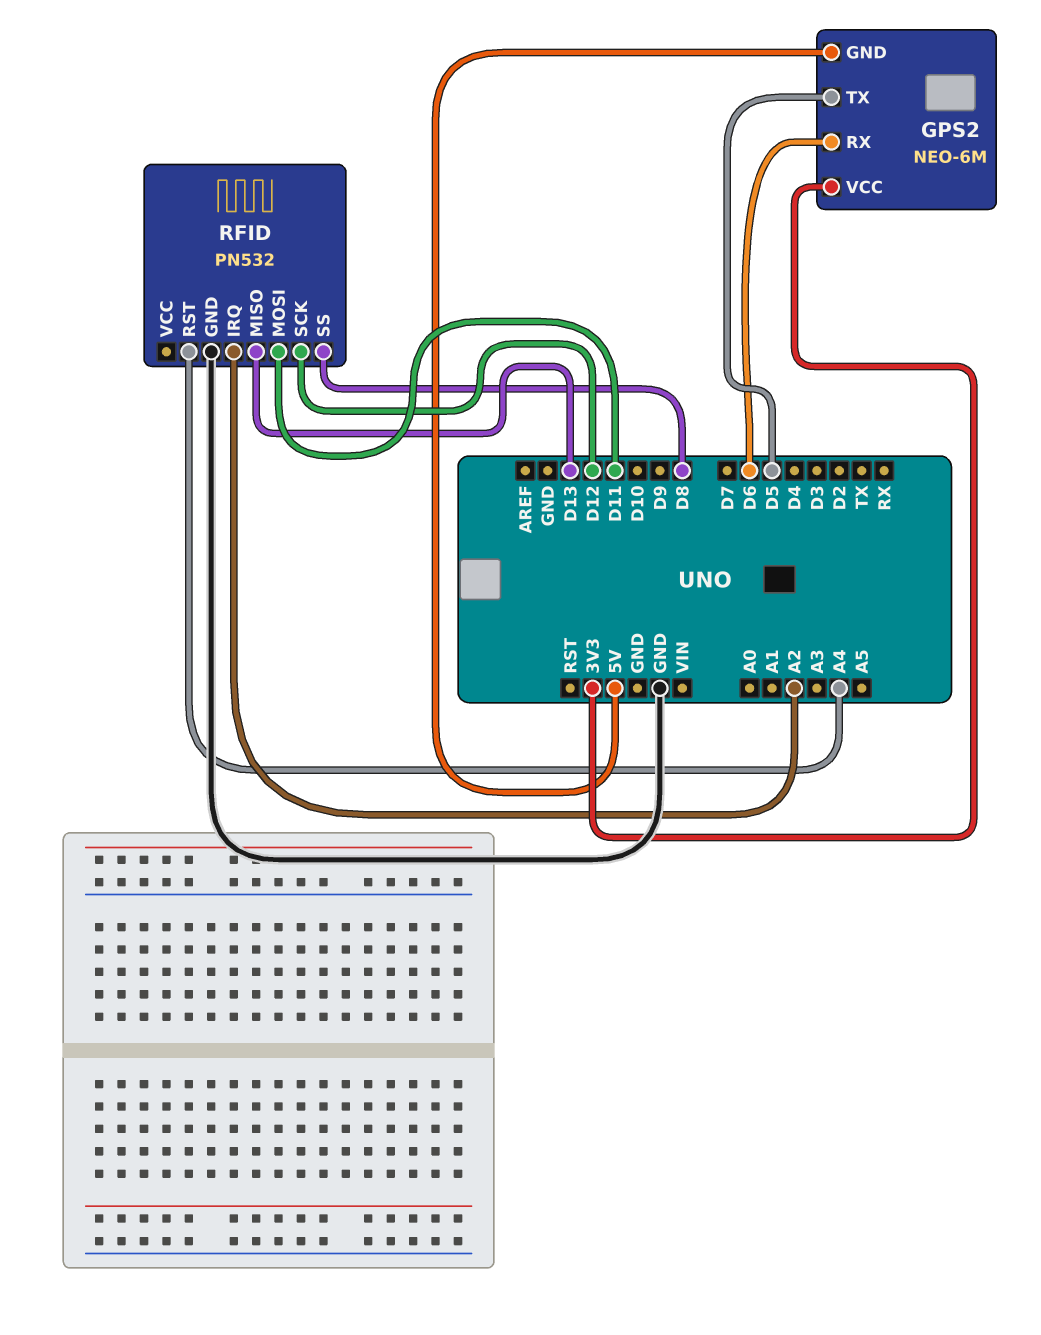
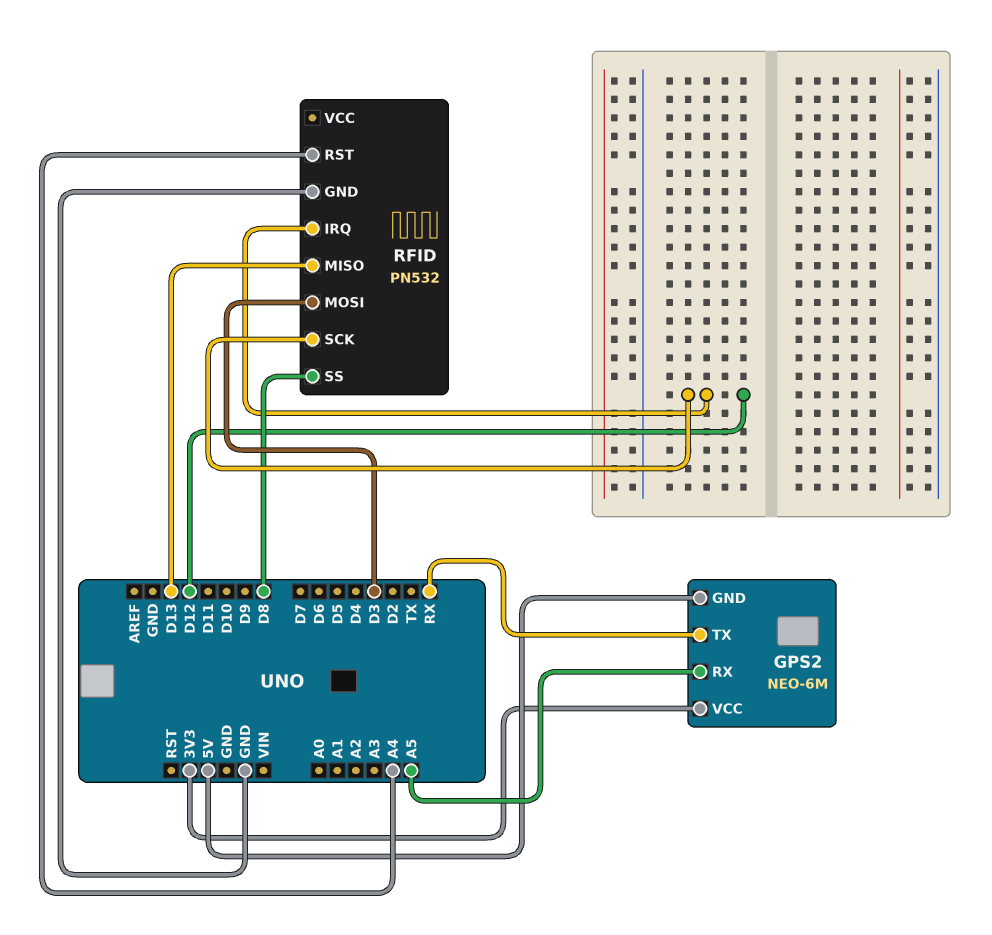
GPS2 pin RX: D6 -> A5
GPS2 pin TX: D5 -> RX
RFID pin IRQ: A2 -> D12
RFID pin MOSI: D11 -> D3

